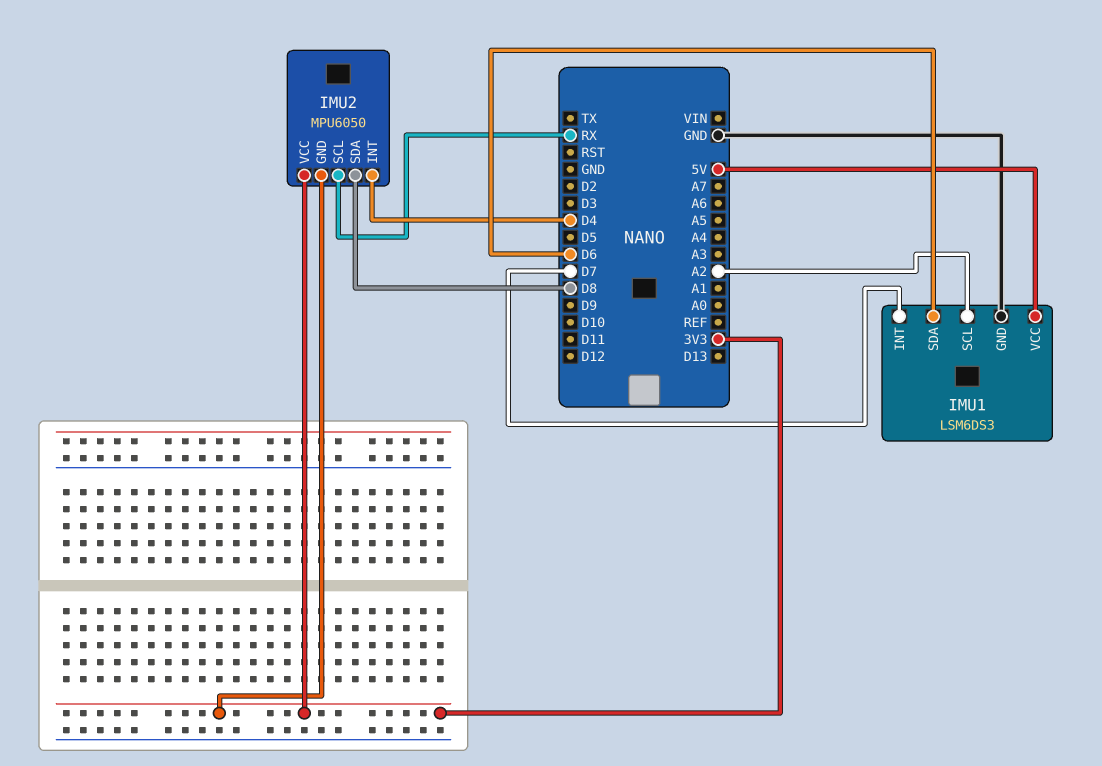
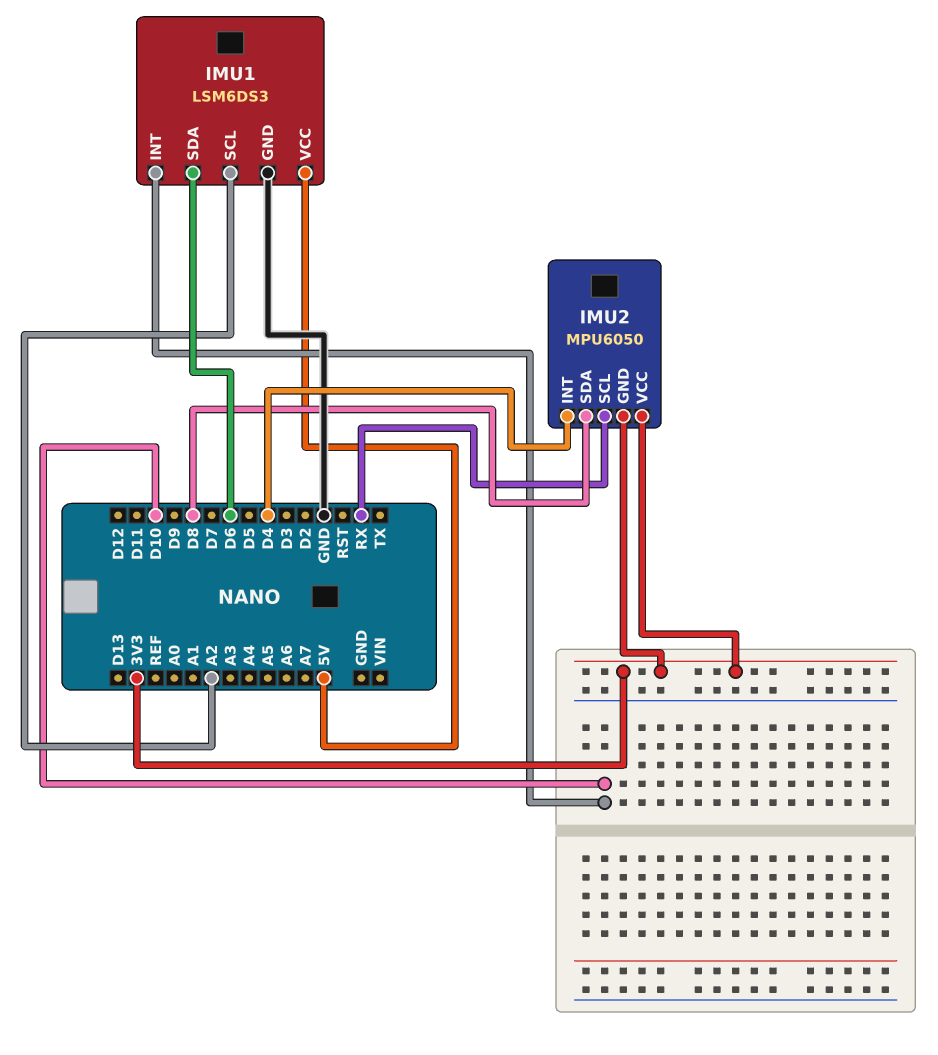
IMU1 pin INT: D7 -> D10

